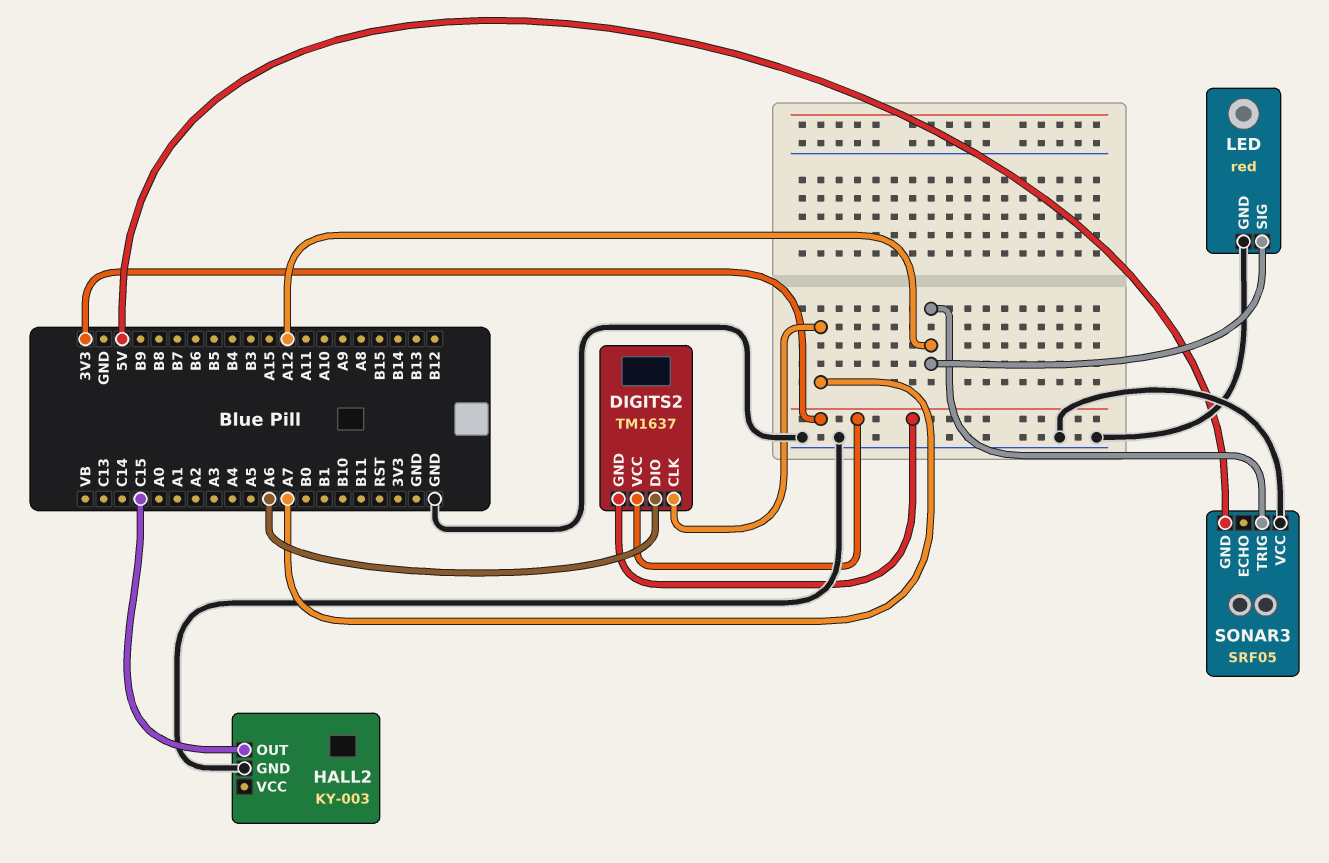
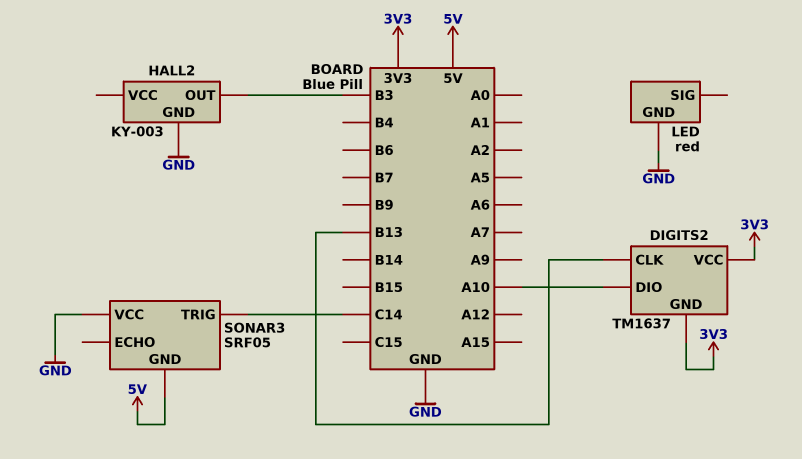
DIGITS2 pin CLK: A7 -> B13
DIGITS2 pin DIO: A6 -> A10
HALL2 pin OUT: C15 -> B3
LED pin SIG: A12 -> none
SONAR3 pin TRIG: A12 -> C14

